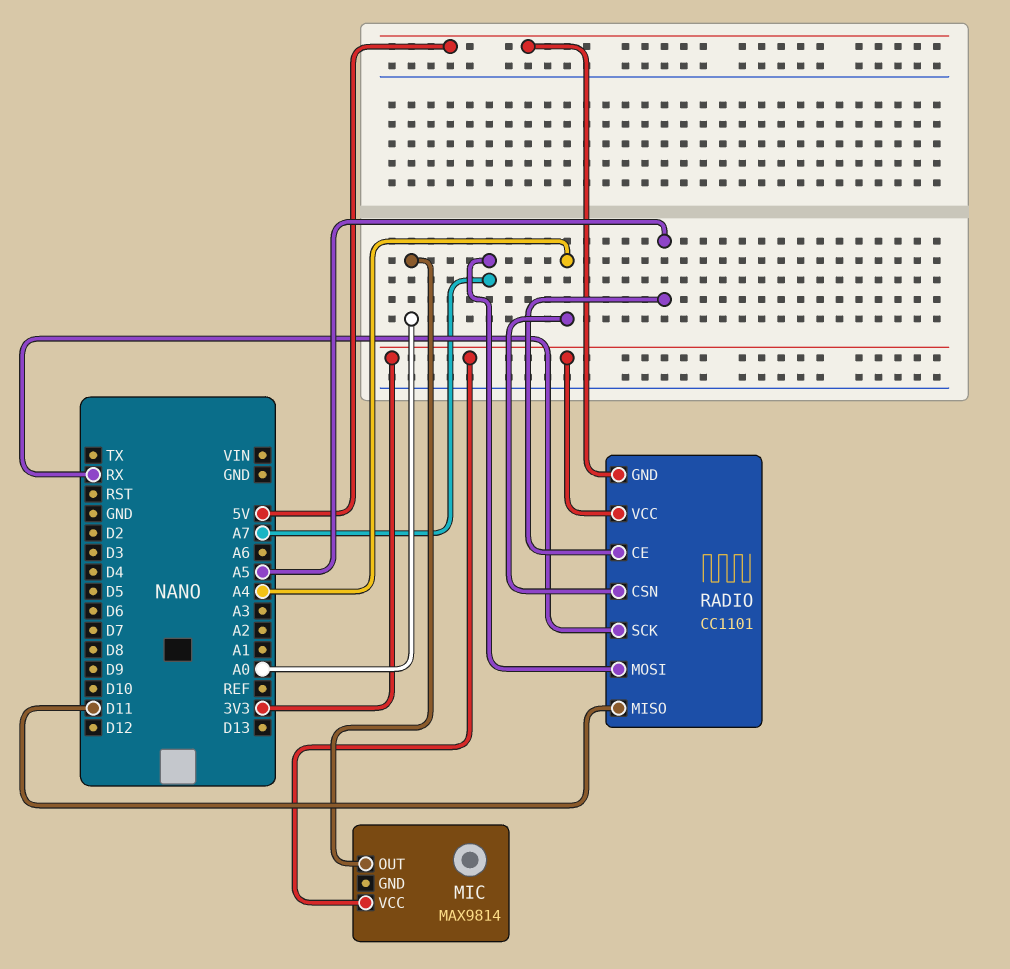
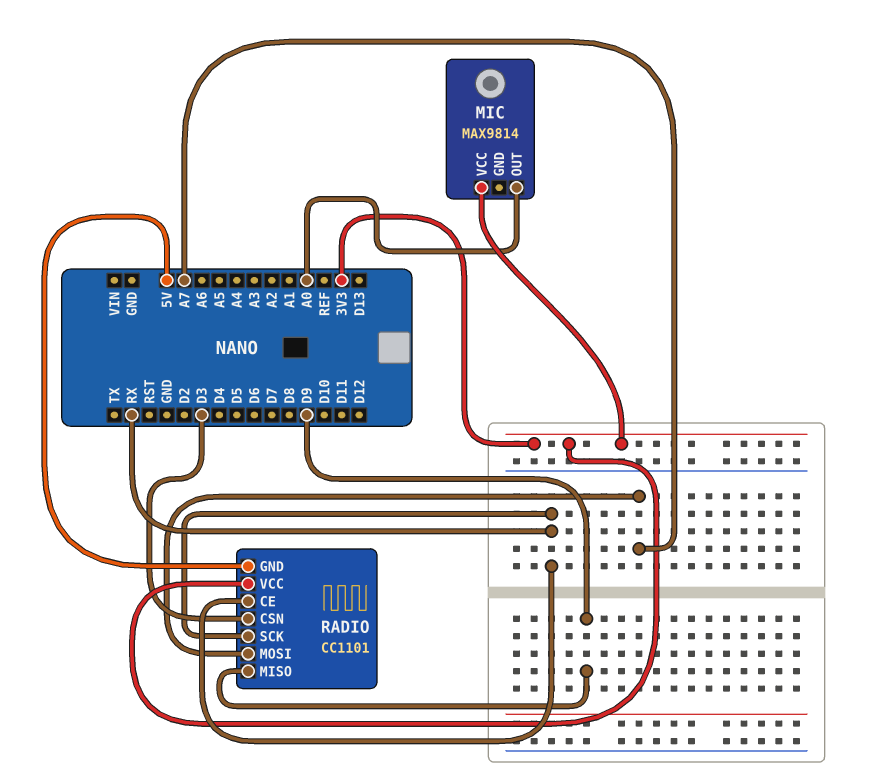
RADIO pin CE: A5 -> RX
RADIO pin CSN: A4 -> D3
RADIO pin MISO: D11 -> D9

